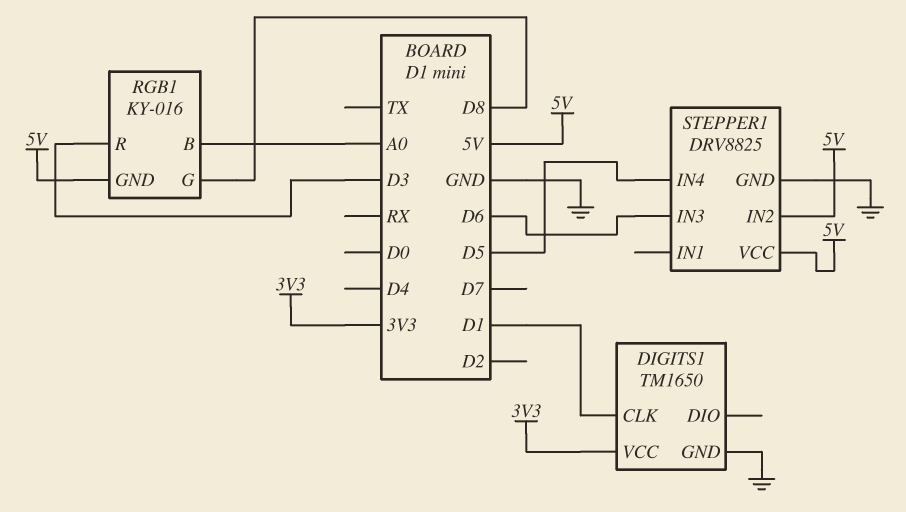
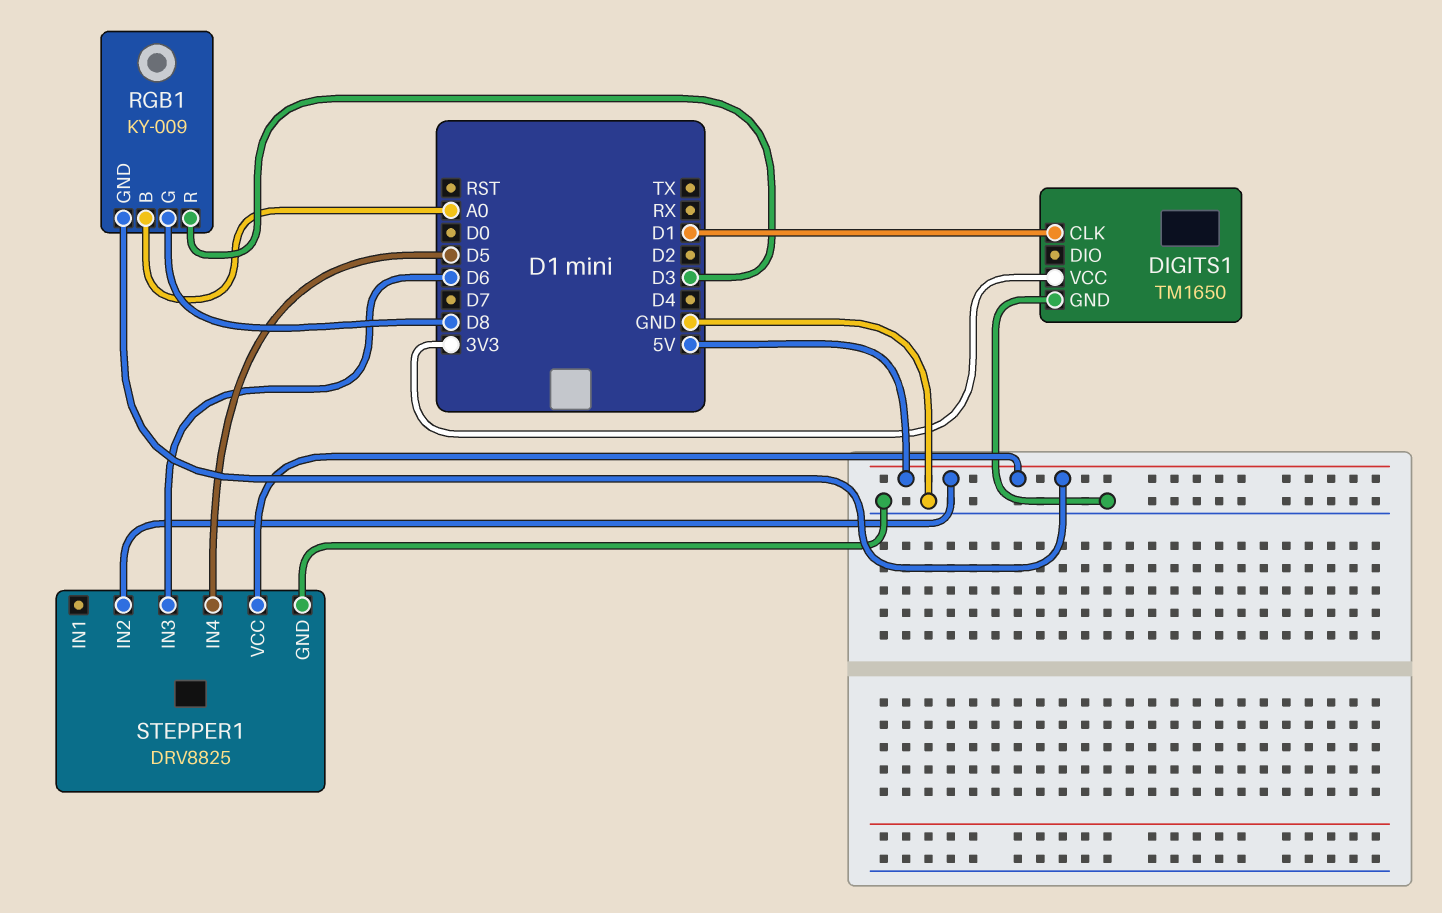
RGB1: KY-016 -> KY-009

